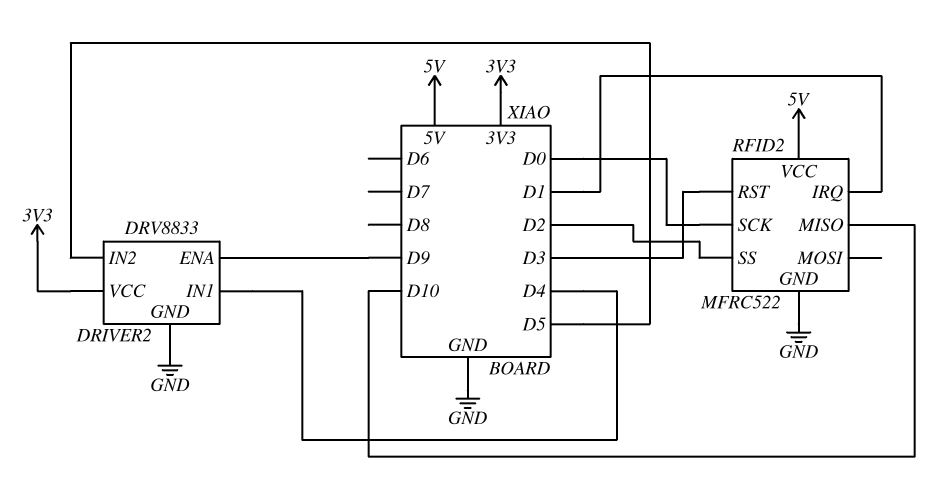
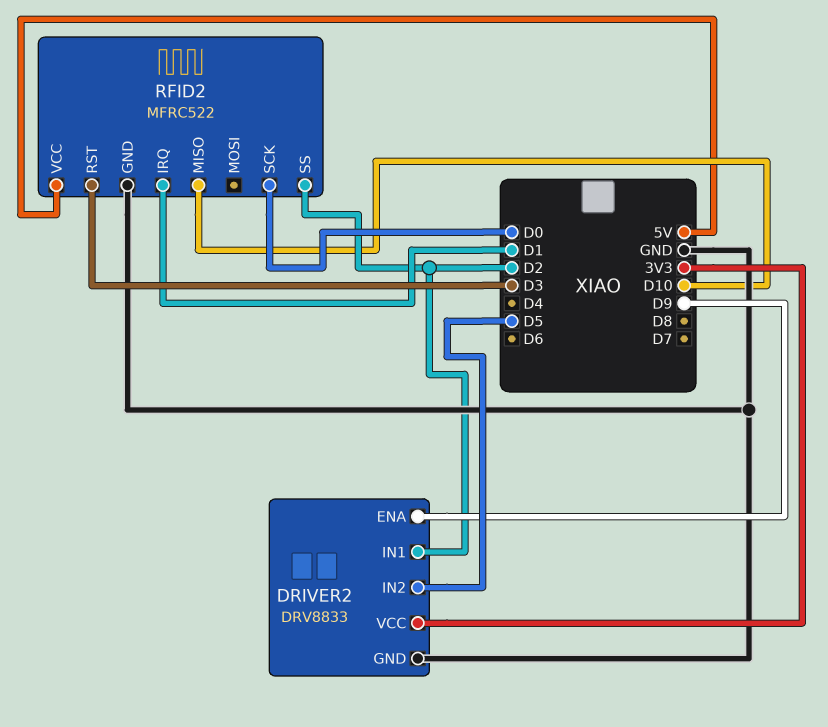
DRIVER2 pin IN1: D4 -> D2

